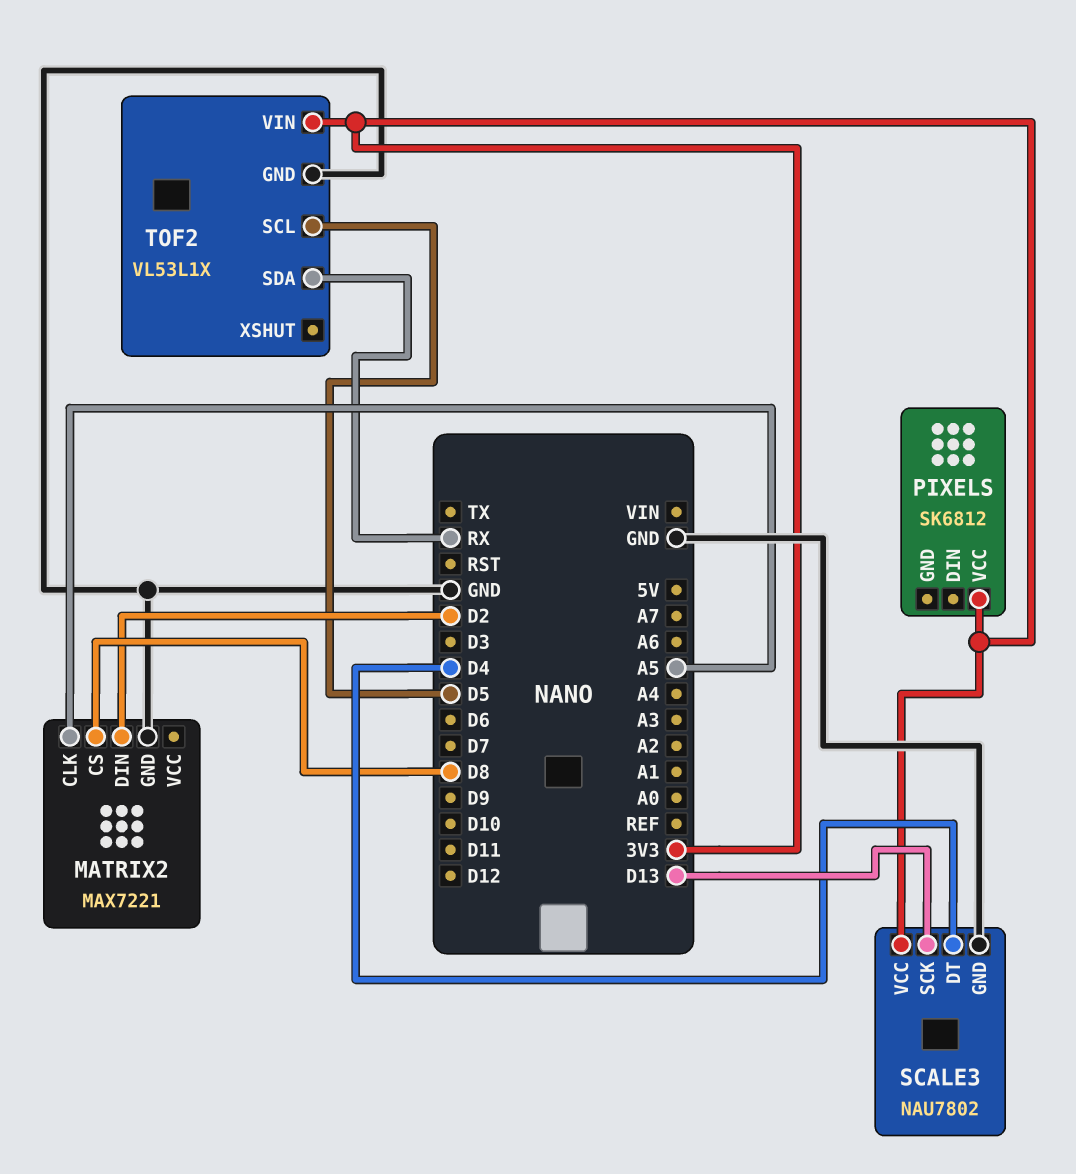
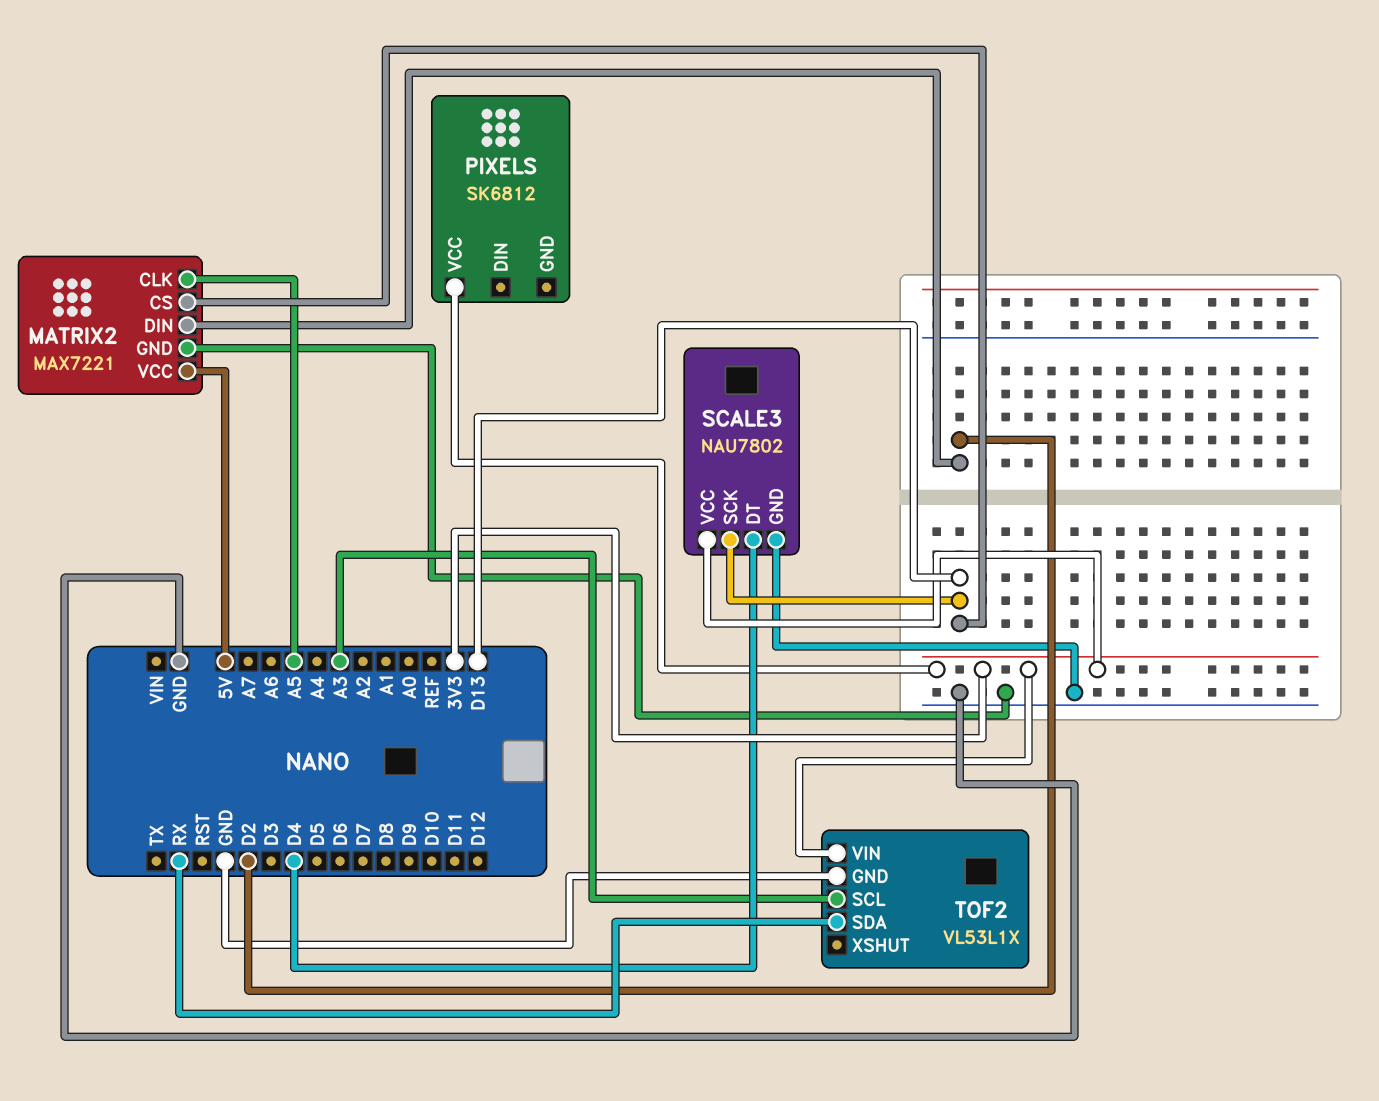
MATRIX2 pin CS: D8 -> D13
MATRIX2 pin VCC: none -> 5V
TOF2 pin SCL: D5 -> A3

